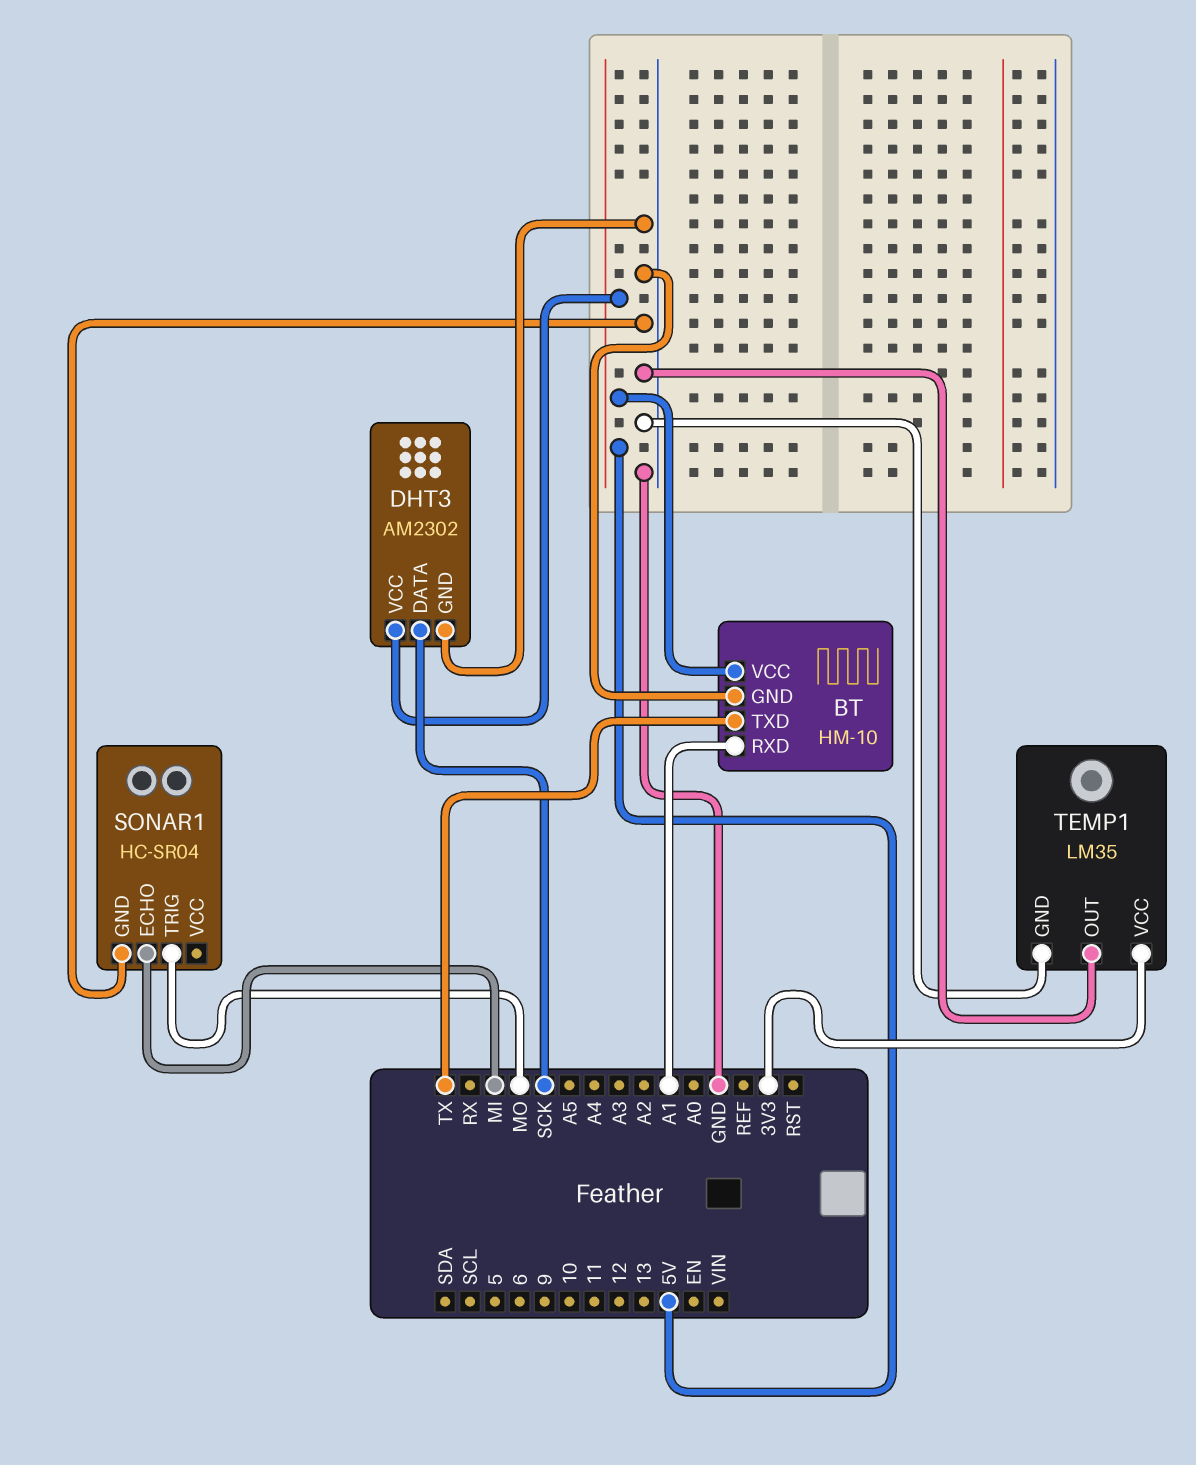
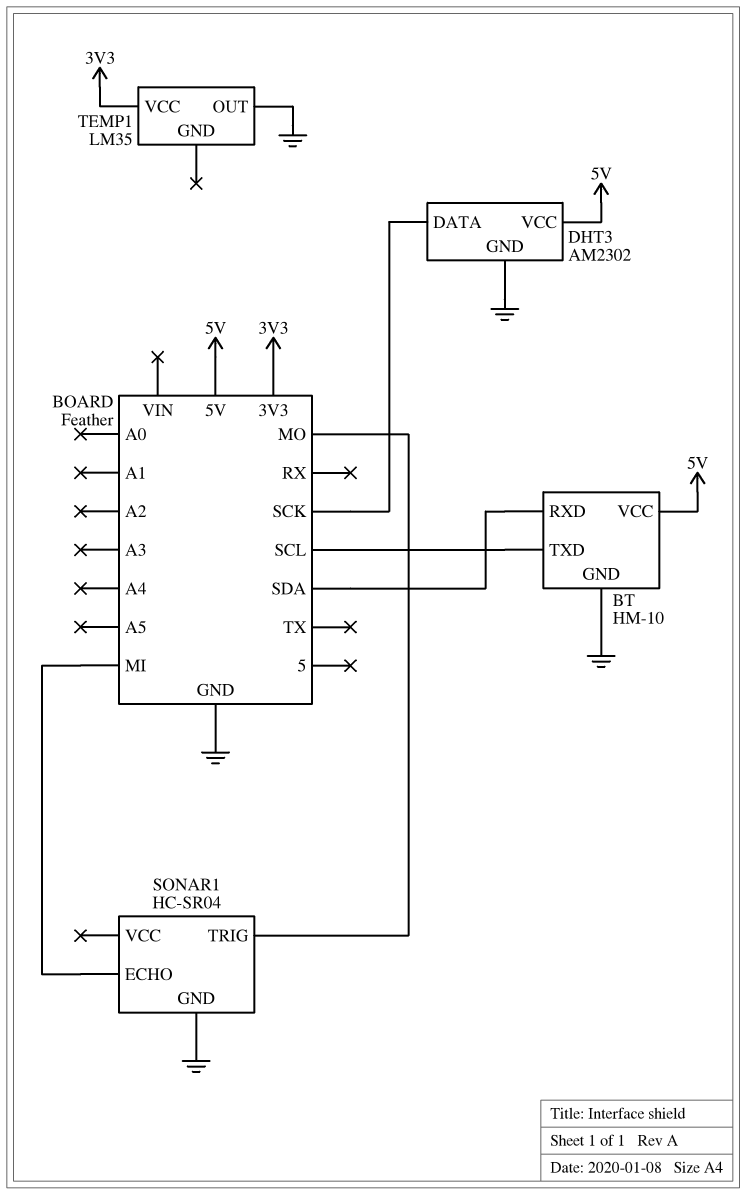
BT pin RXD: A1 -> SDA
BT pin TXD: TX -> SCL
TEMP1 pin GND: GND -> none

